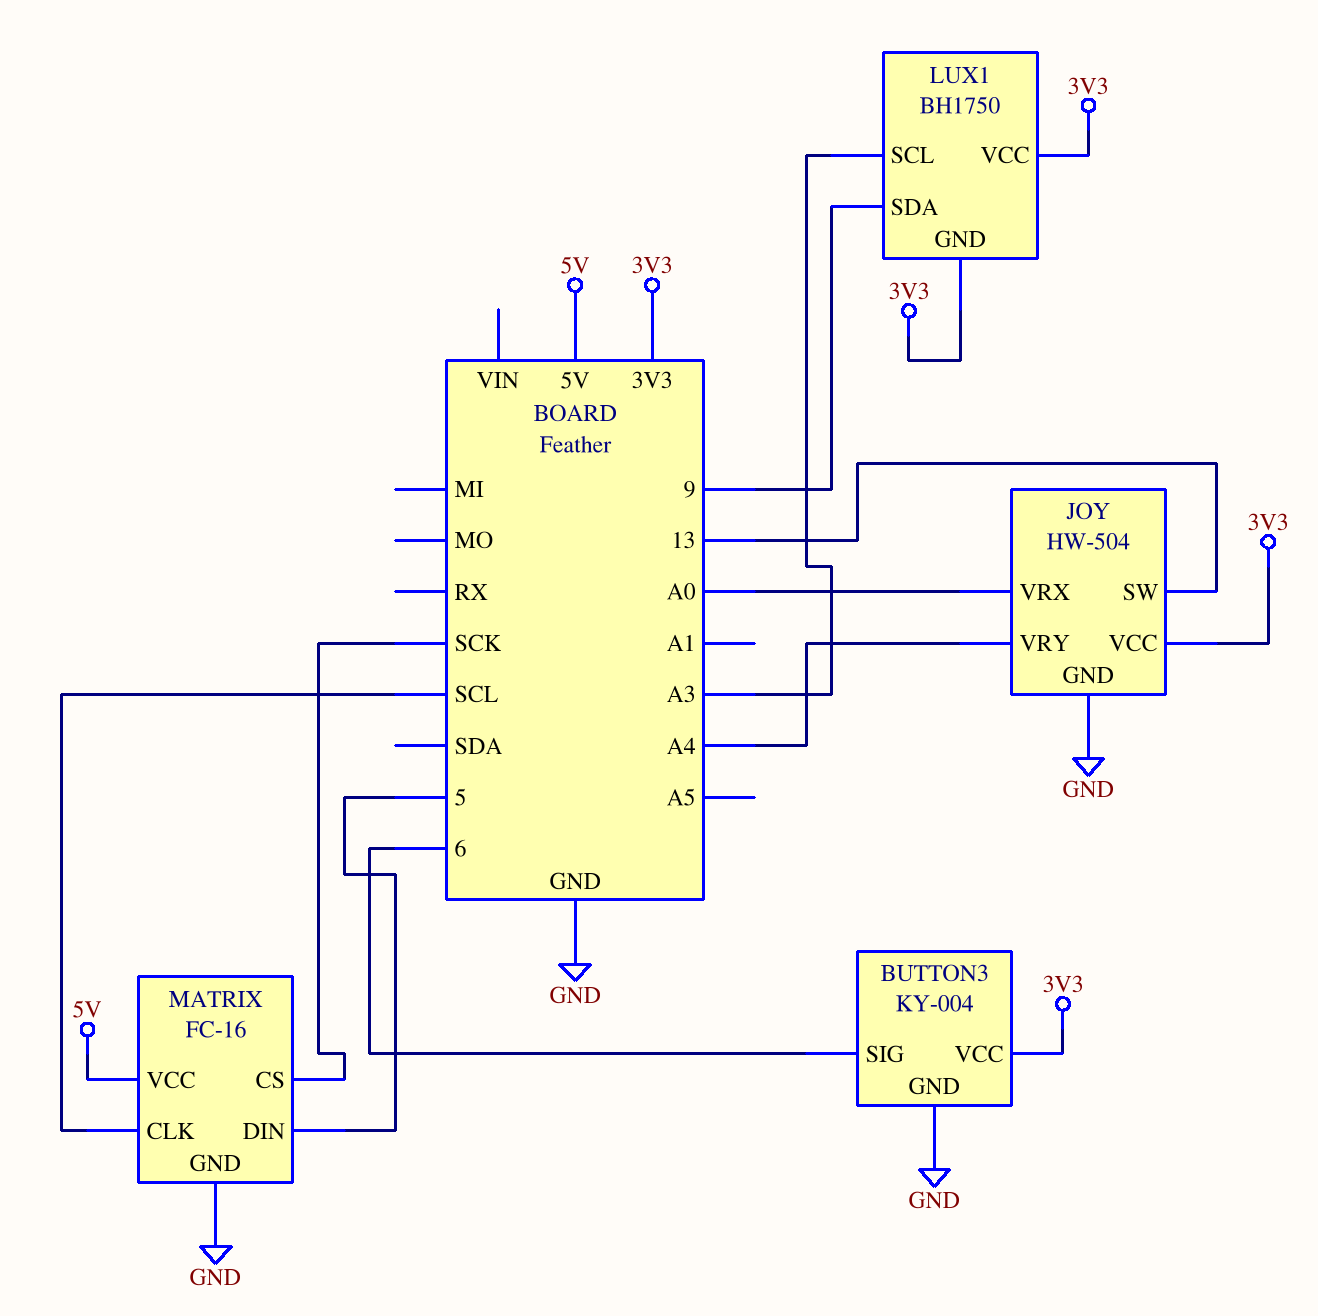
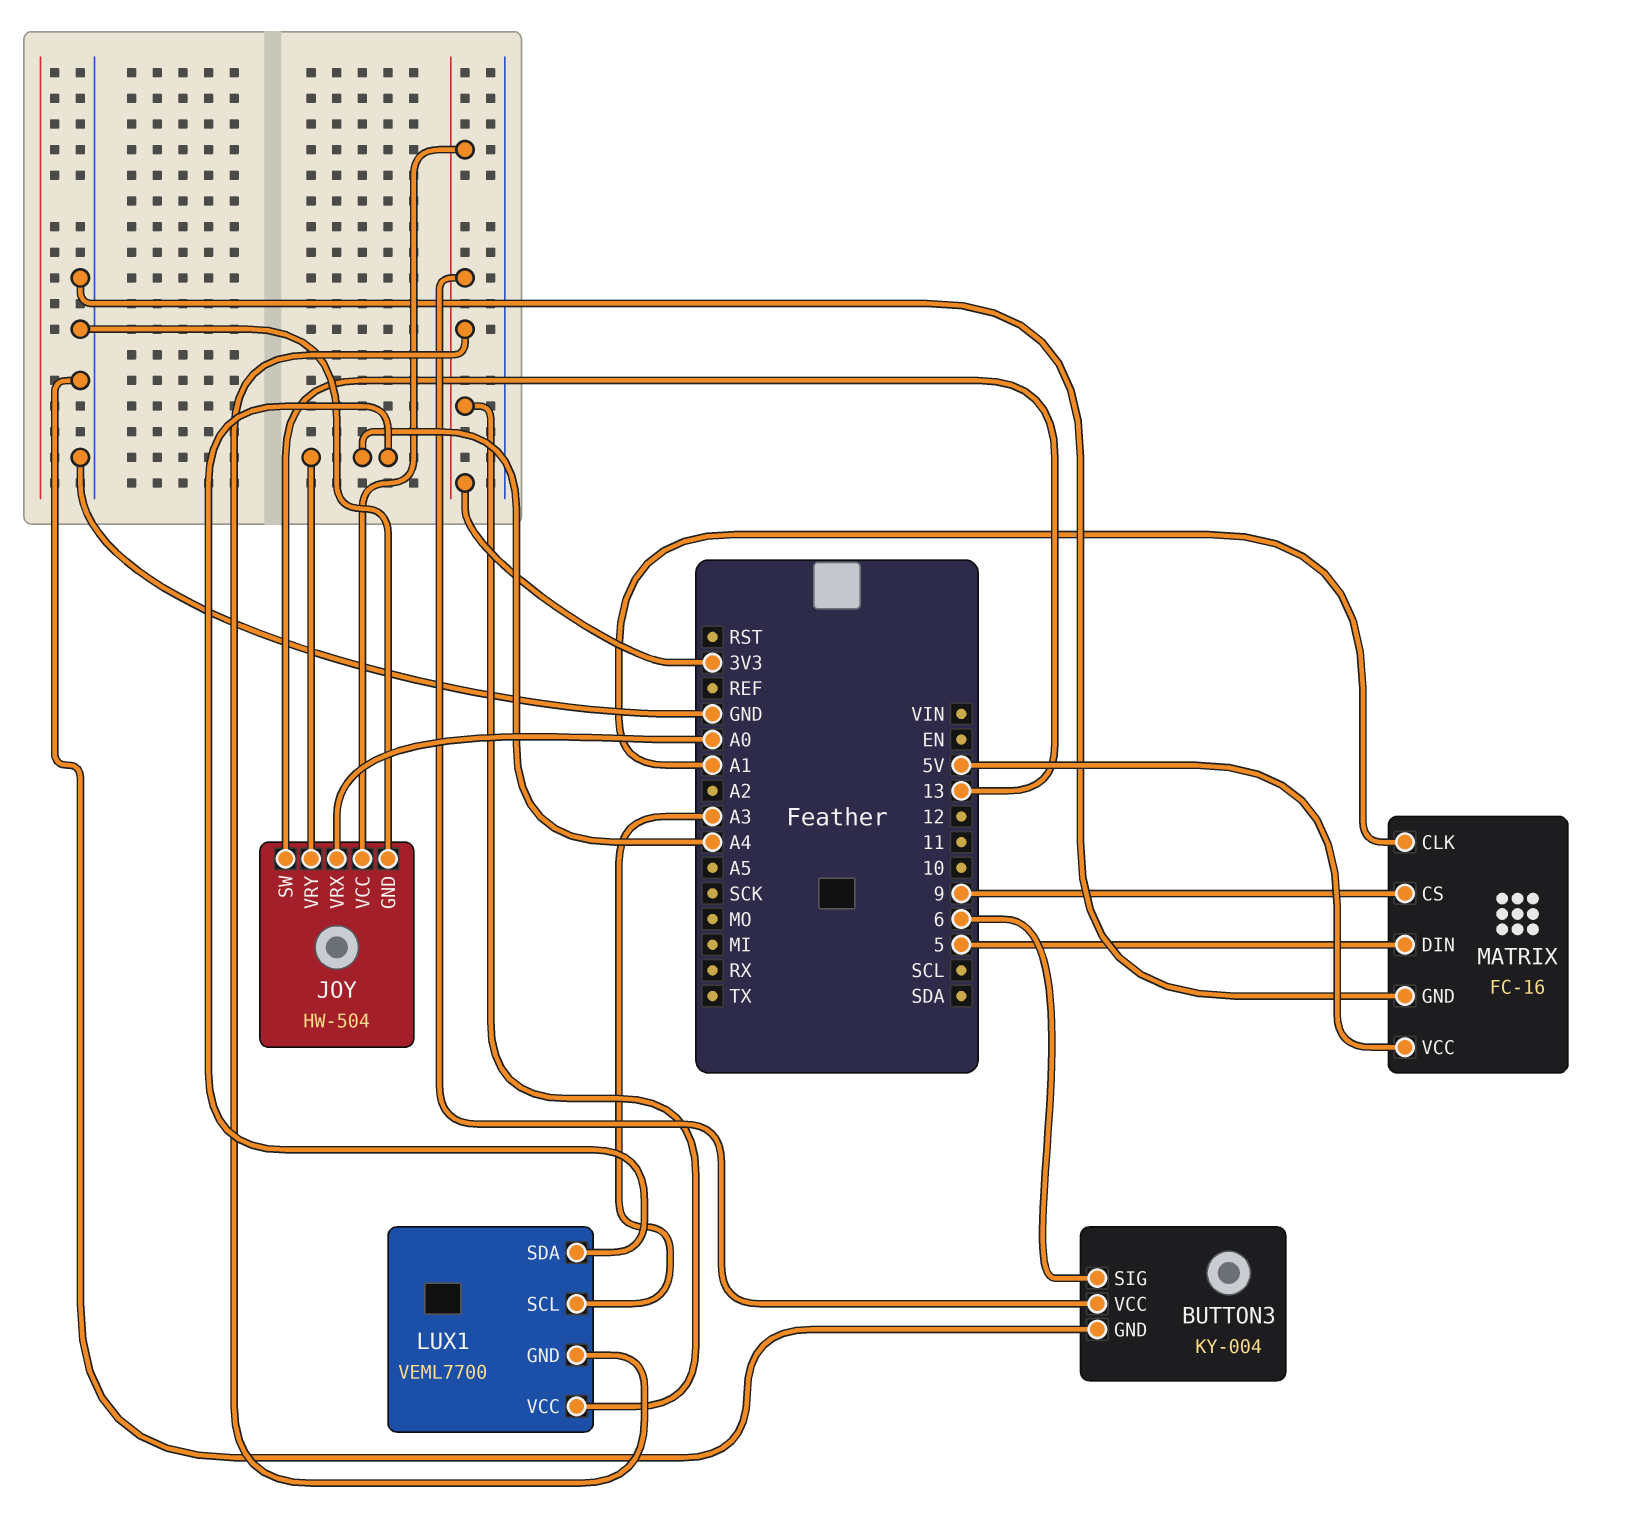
LUX1: BH1750 -> VEML7700
LUX1 pin SDA: 9 -> A4
MATRIX pin CLK: SCL -> A1
MATRIX pin CS: SCK -> 9

